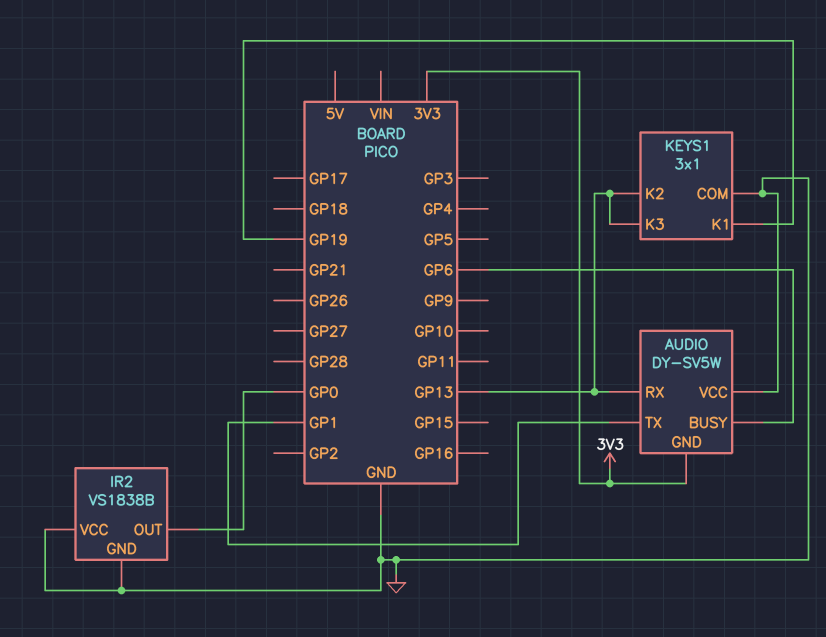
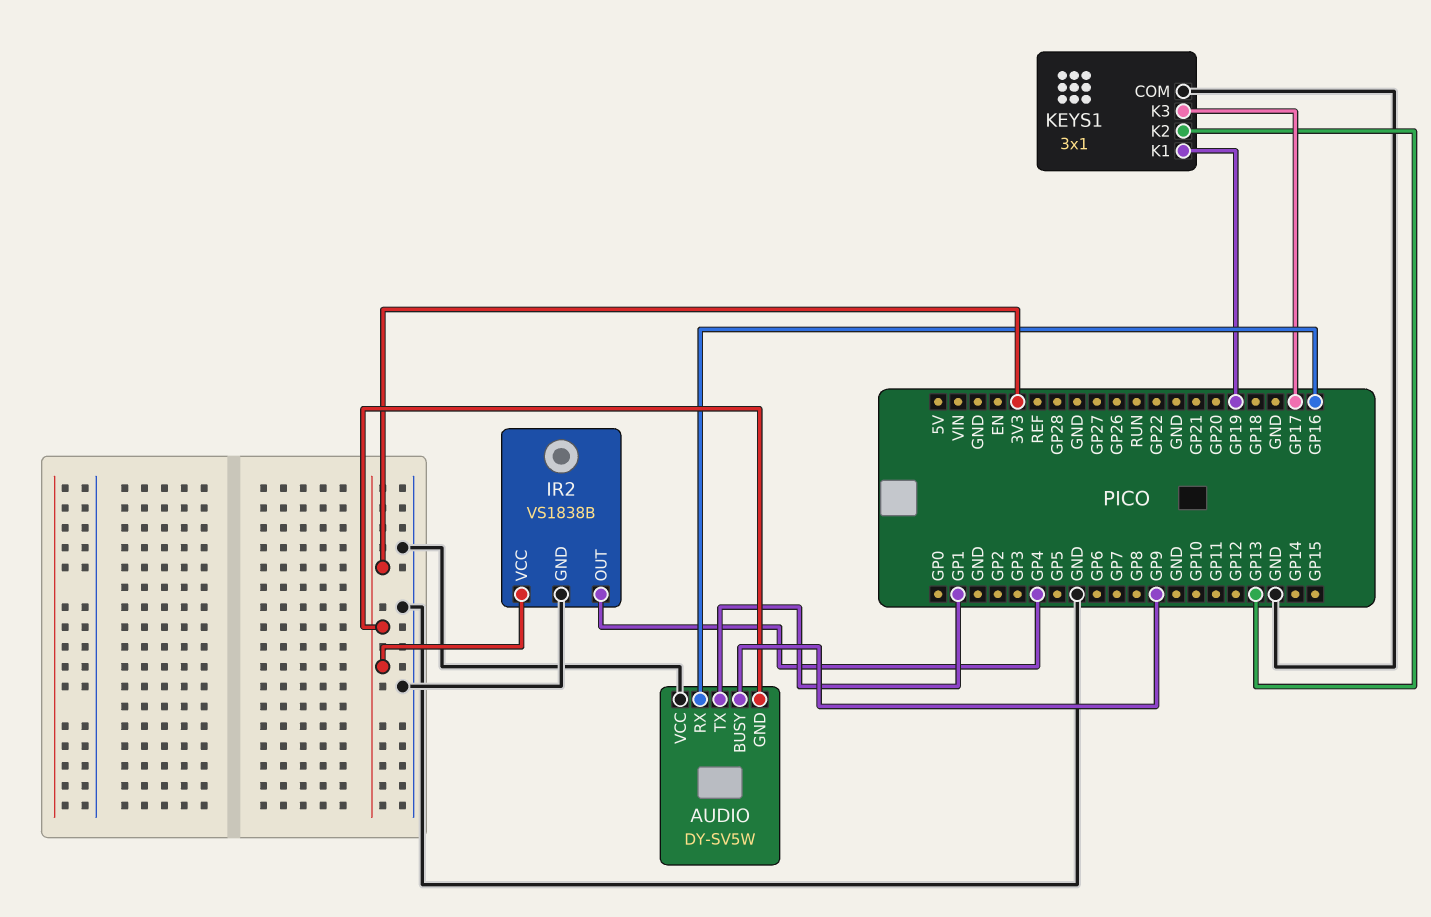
AUDIO pin BUSY: GP6 -> GP9
AUDIO pin RX: GP13 -> GP16
IR2 pin OUT: GP0 -> GP4
IR2 pin VCC: GND -> 3V3
KEYS1 pin K3: GP13 -> GP17

